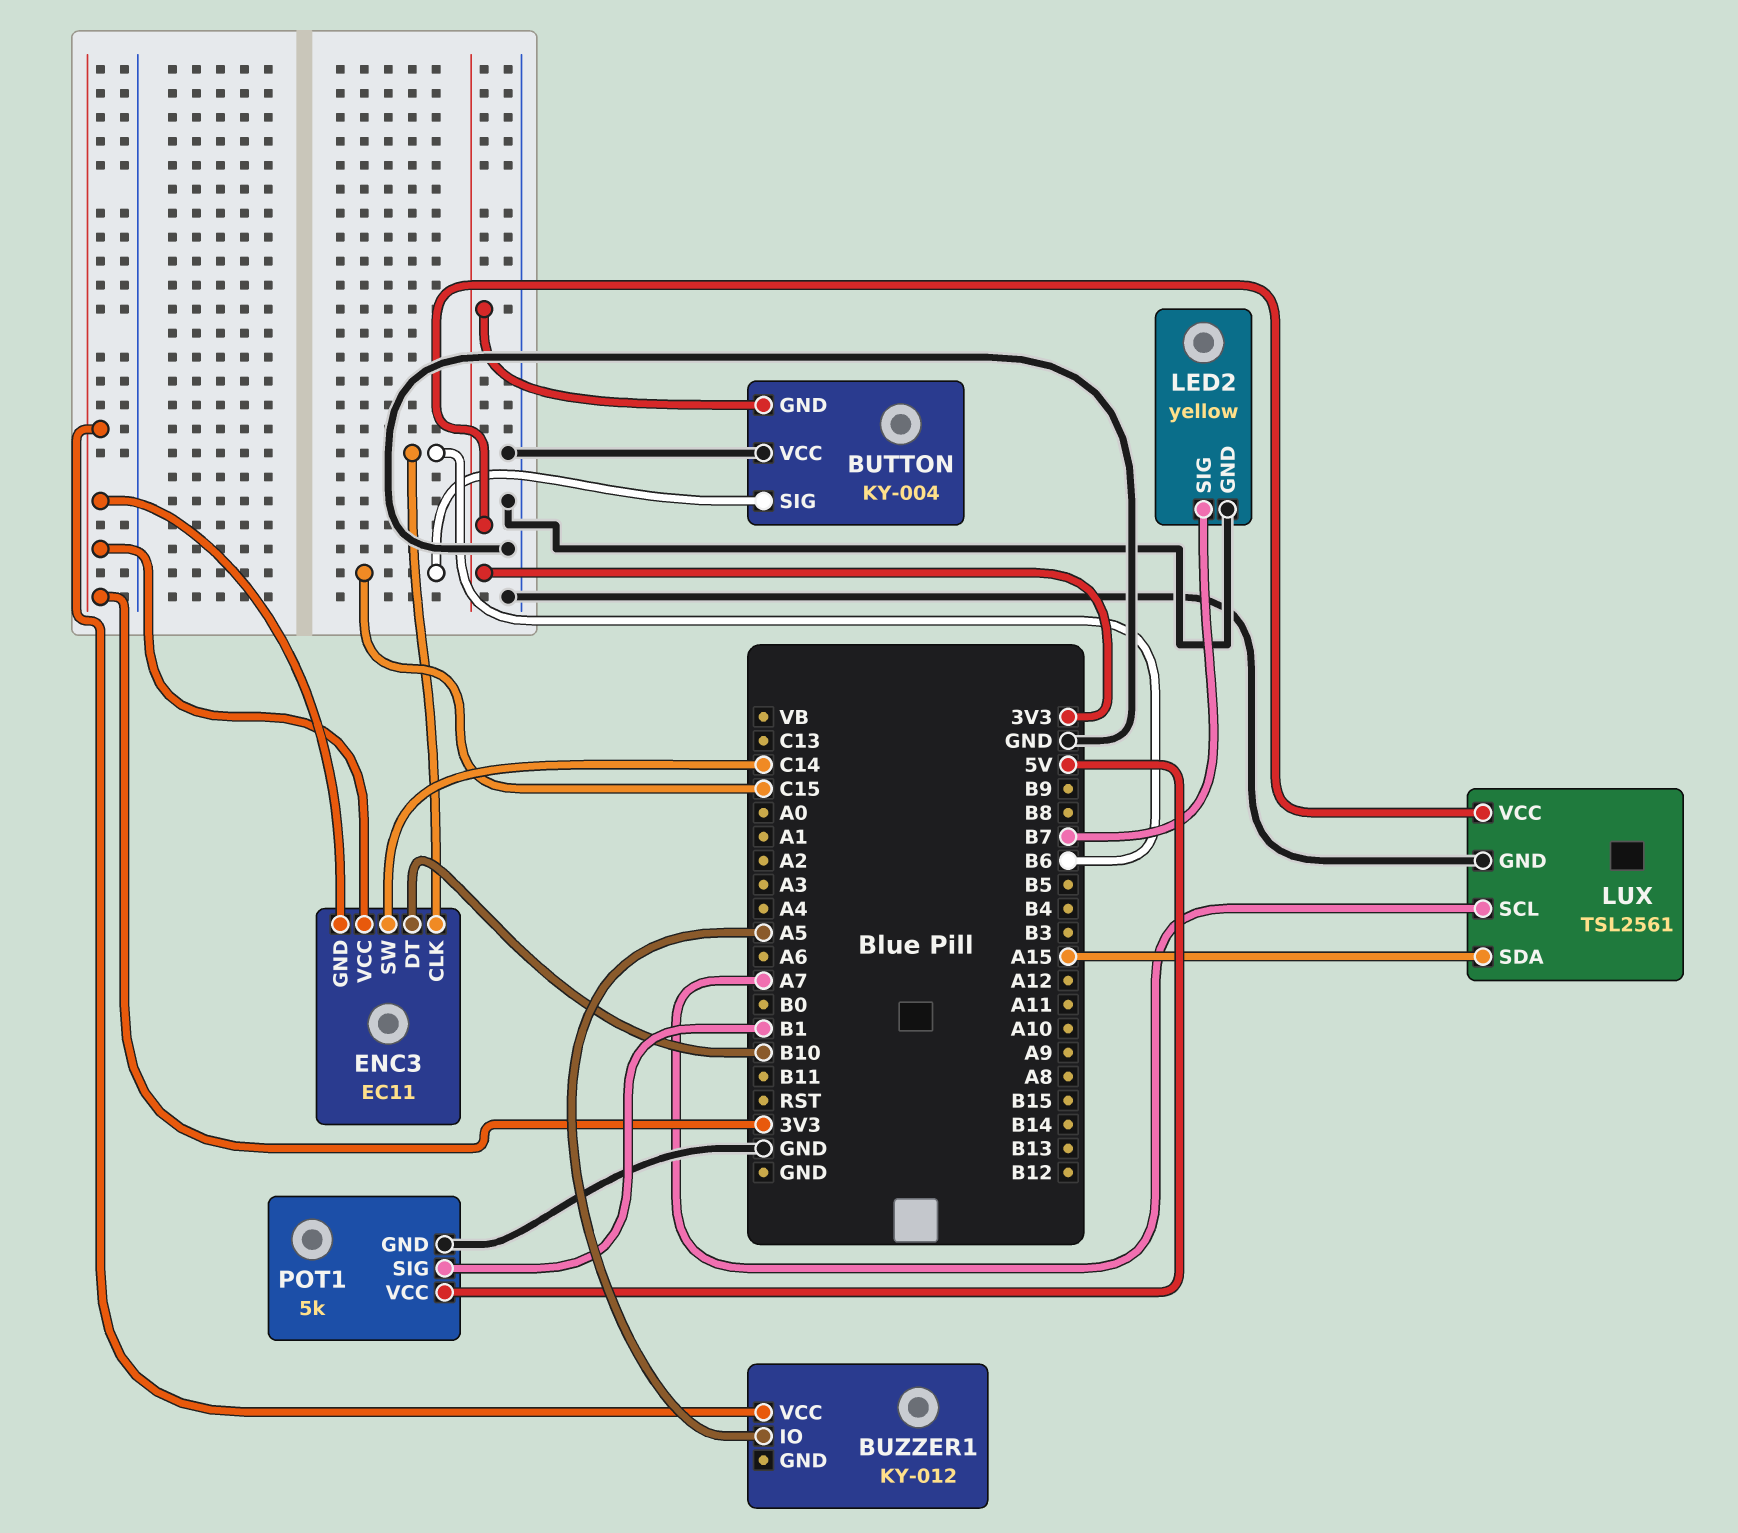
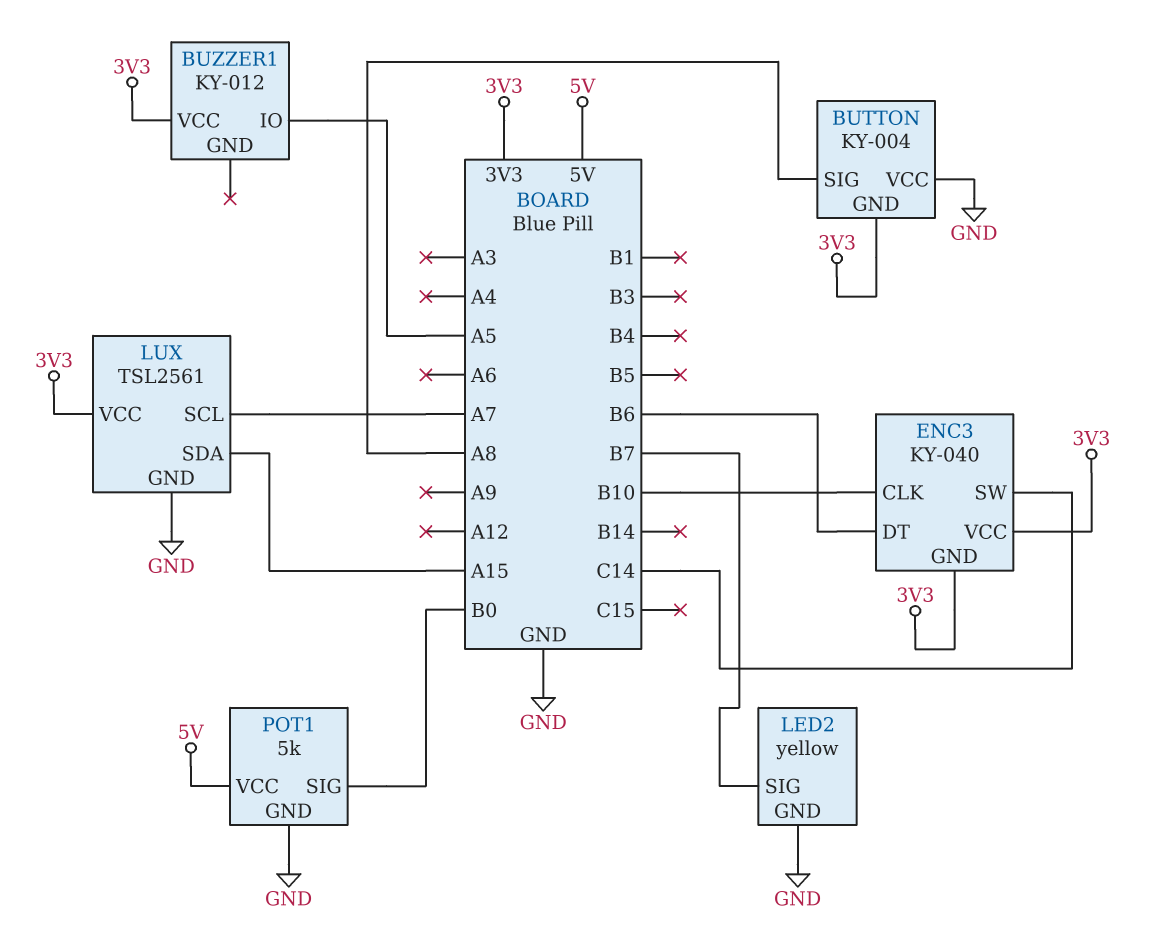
BUTTON pin SIG: C15 -> A8
ENC3: EC11 -> KY-040
ENC3 pin CLK: B6 -> B10
ENC3 pin DT: B10 -> B6
POT1 pin SIG: B1 -> B0

